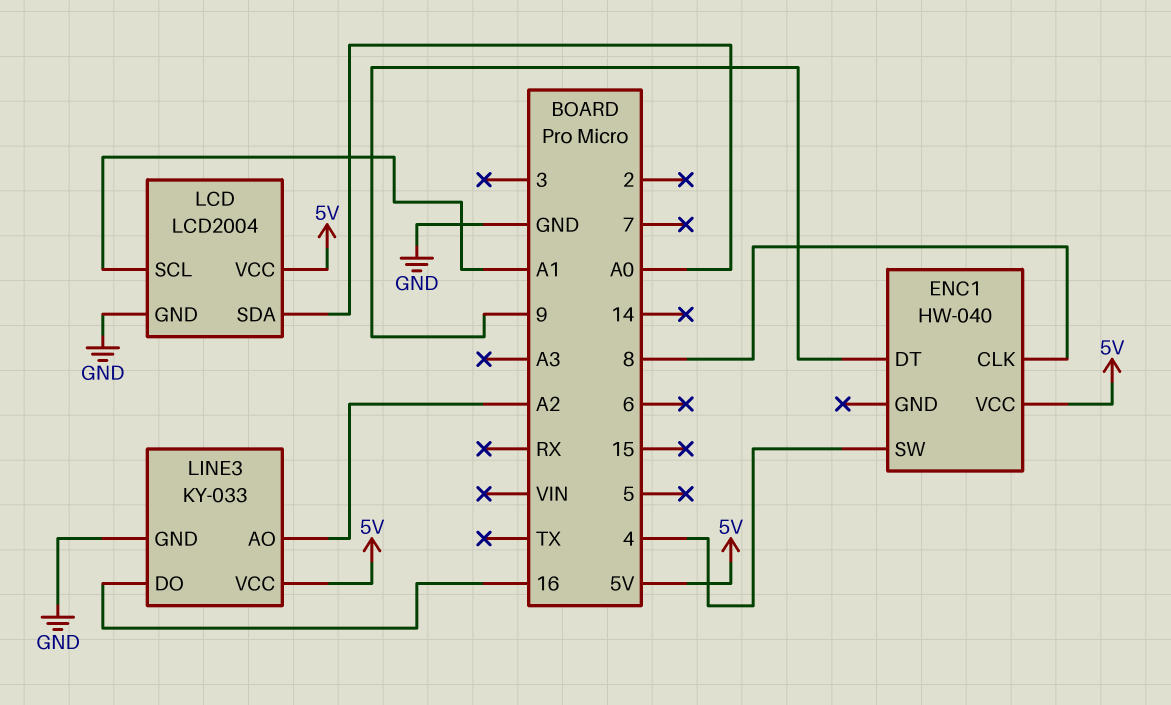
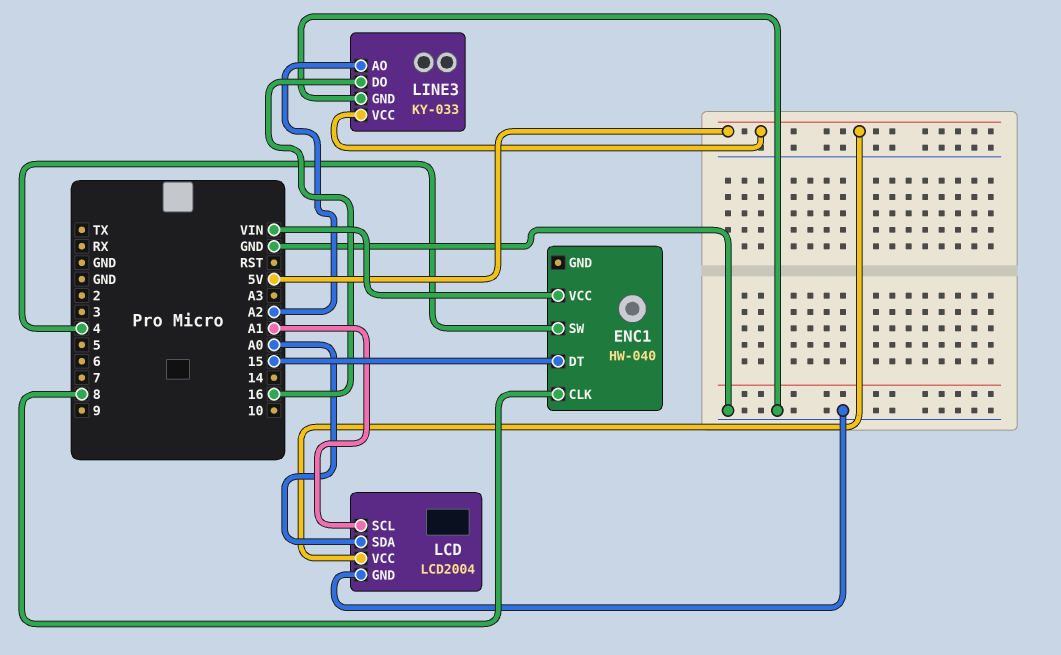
ENC1 pin DT: 9 -> 15
ENC1 pin VCC: 5V -> VIN

